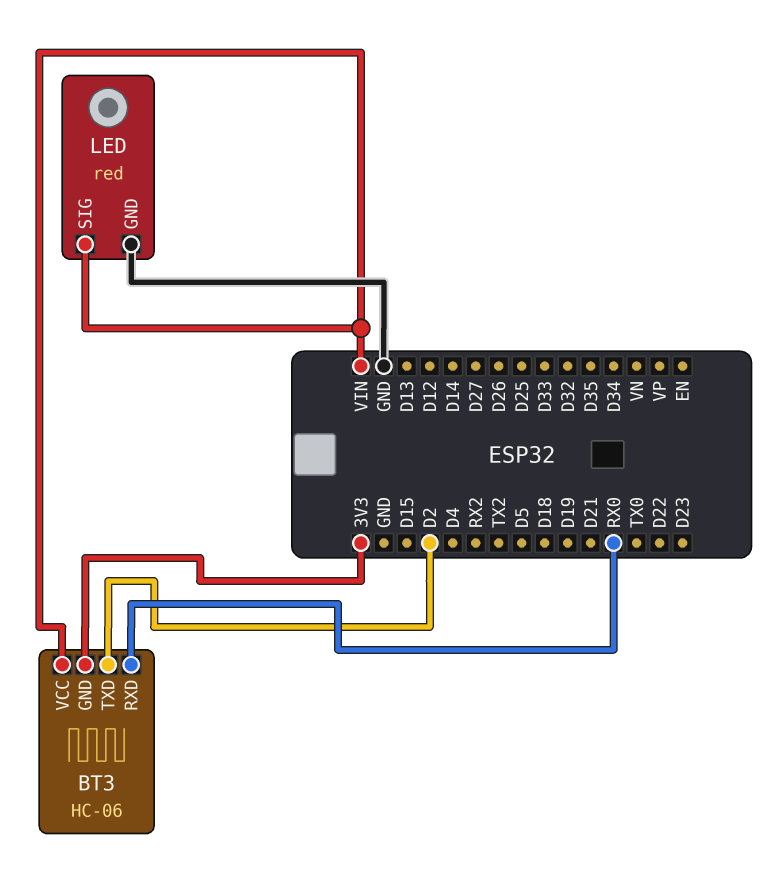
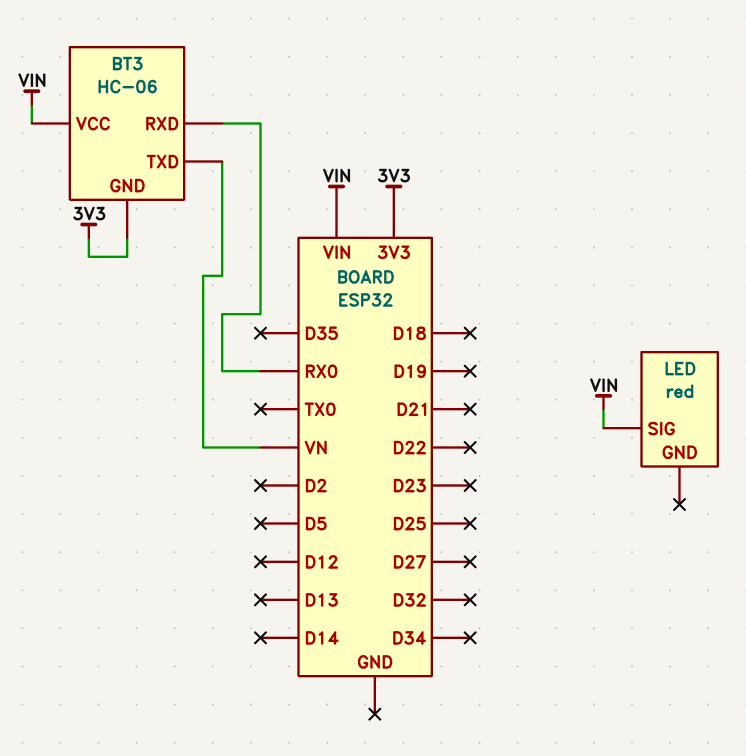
BT3 pin TXD: D2 -> VN
LED pin GND: GND -> none

